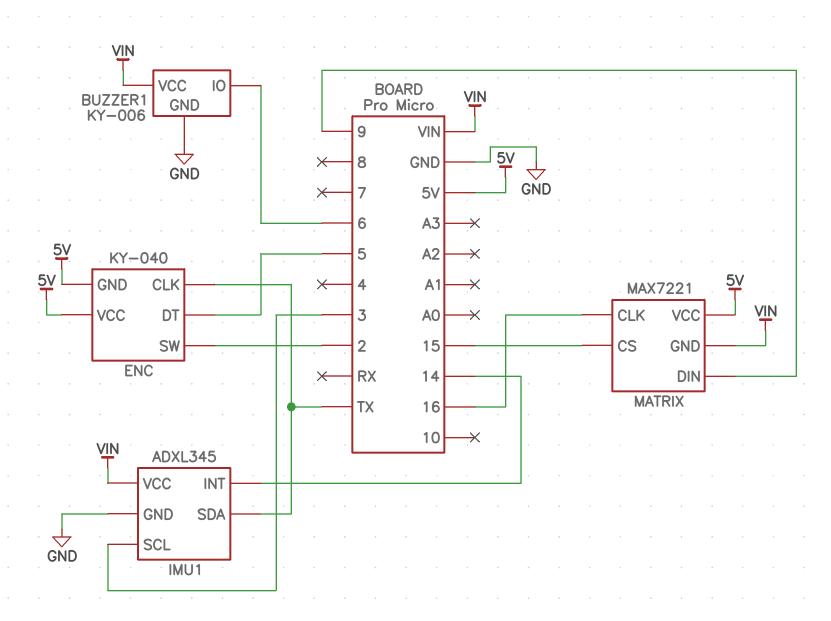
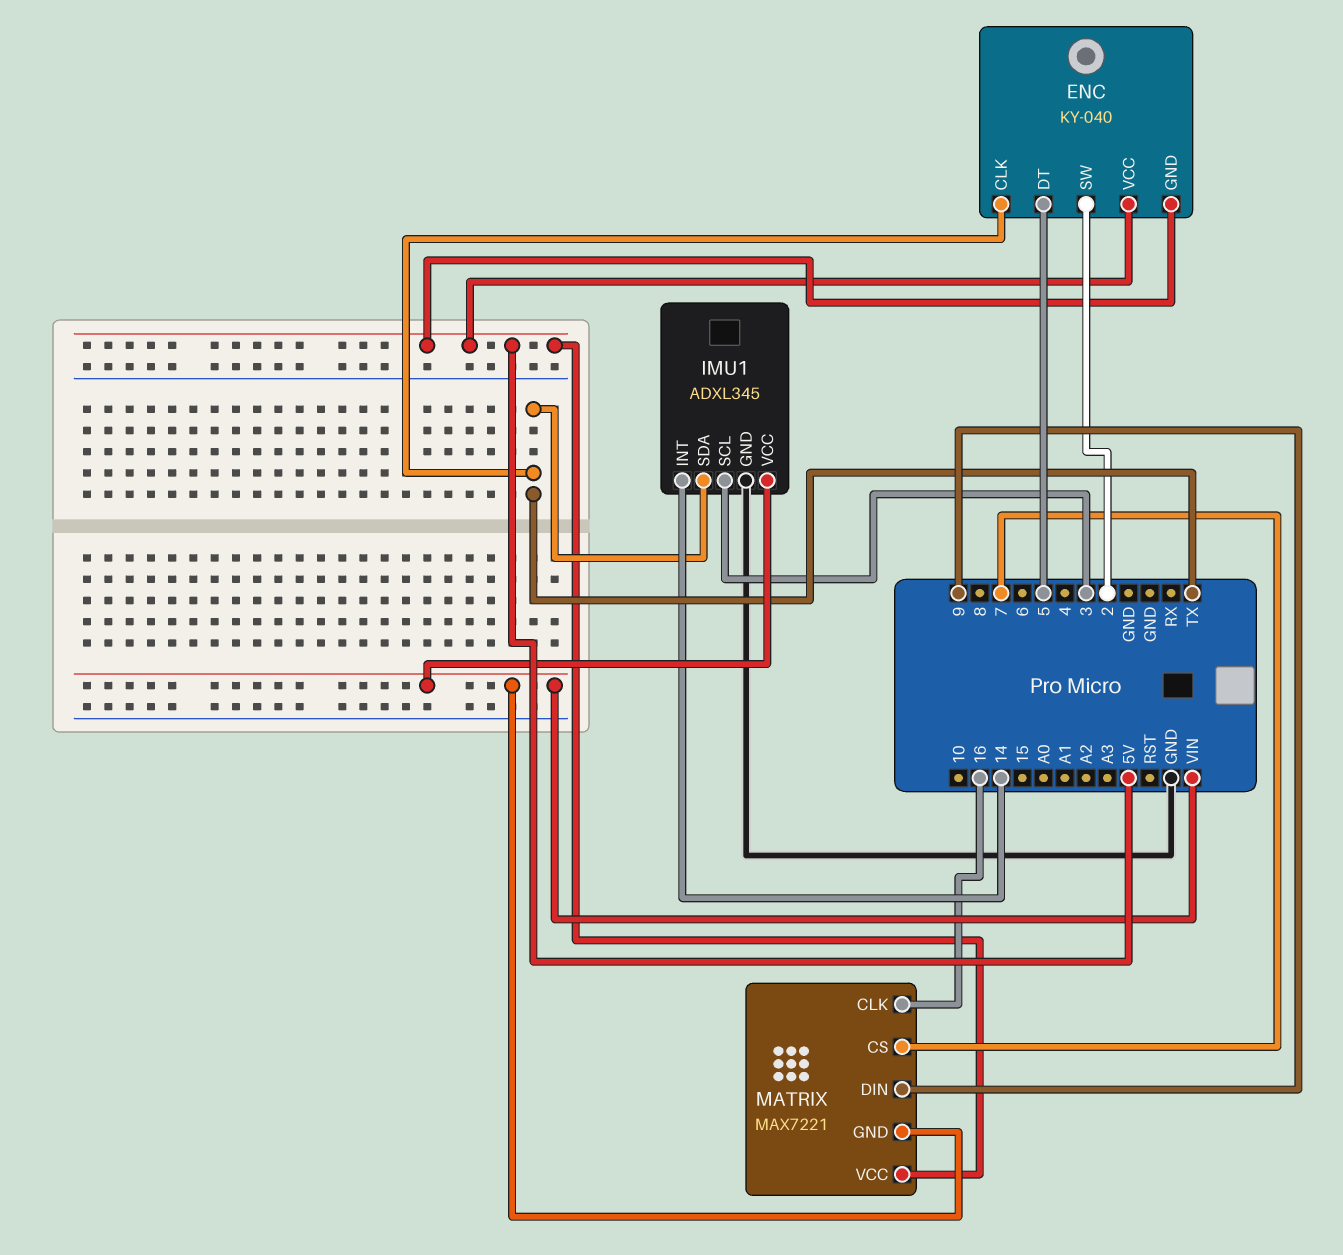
BUZZER1: KY-006 -> none
BUZZER1 pin GND: GND -> none
BUZZER1 pin IO: 6 -> none
BUZZER1 pin VCC: VIN -> none
MATRIX pin CS: 15 -> 7

